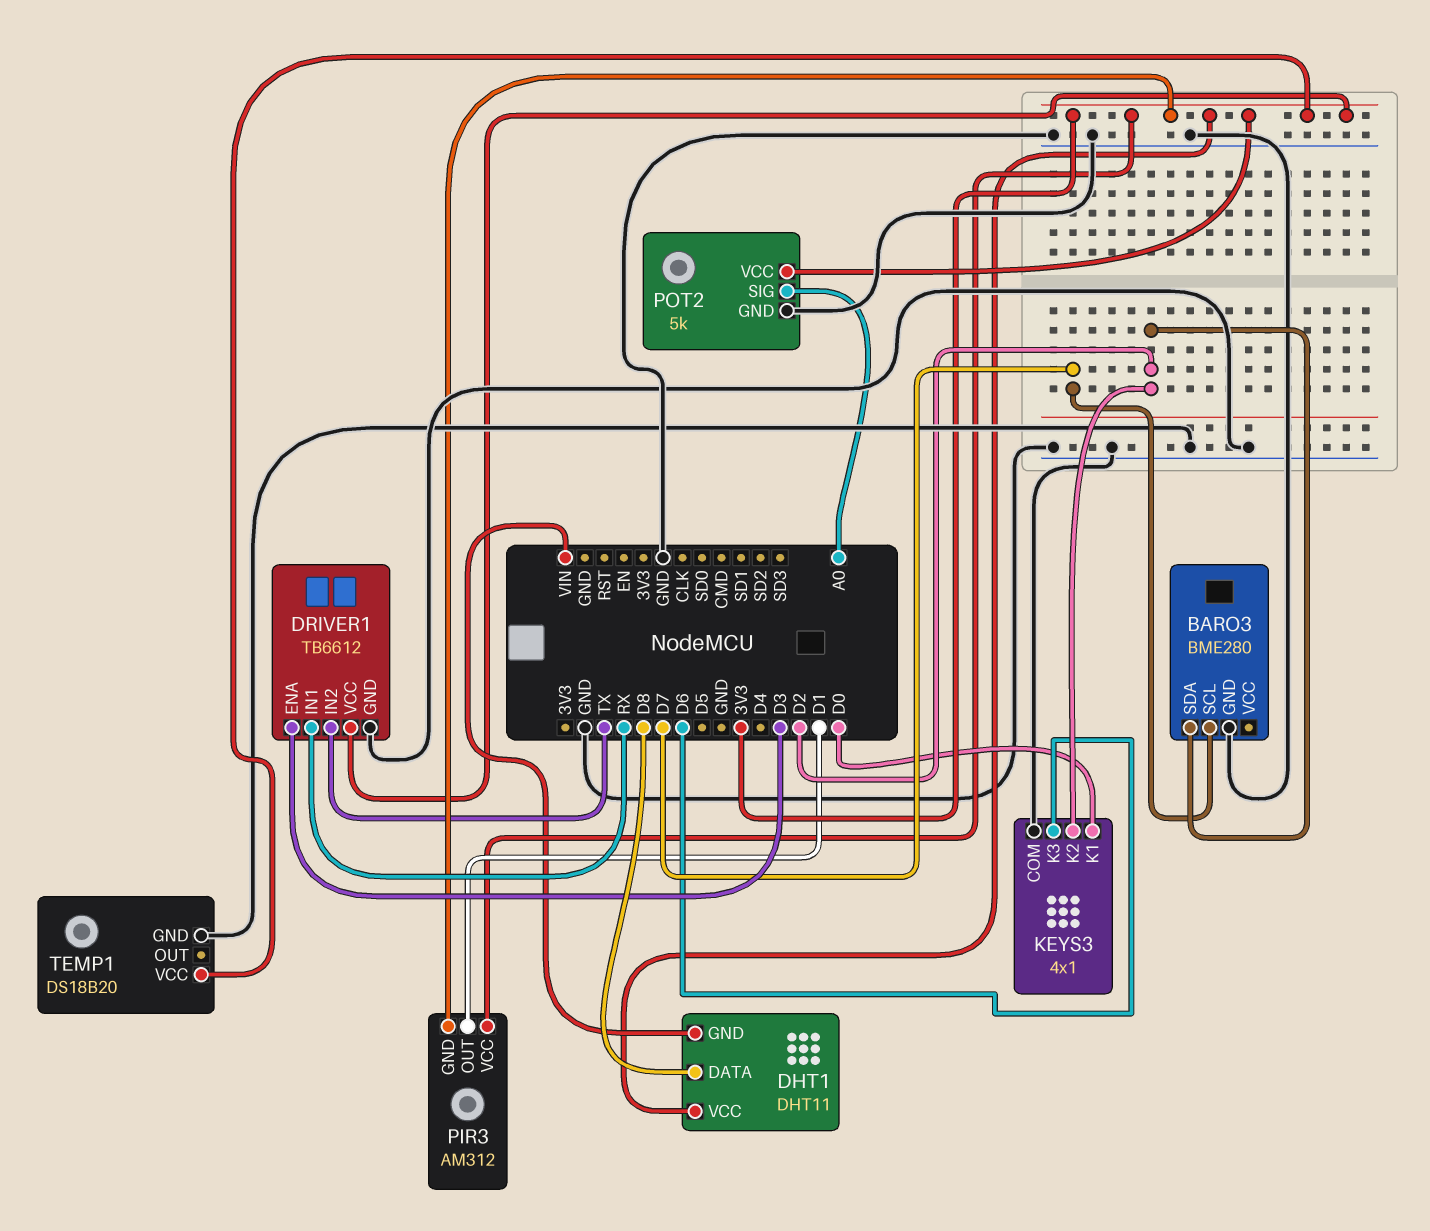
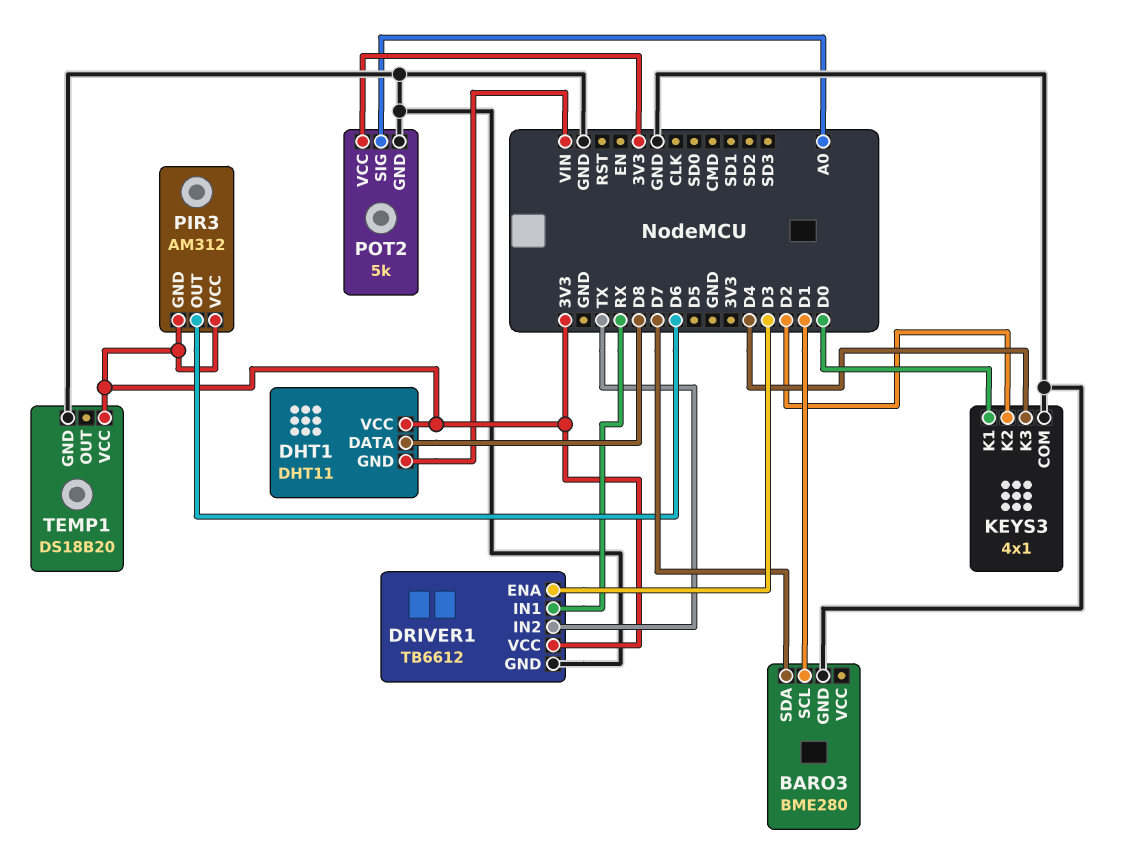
BARO3 pin SCL: D7 -> D1
BARO3 pin SDA: D2 -> D7
KEYS3 pin K3: D6 -> D4
PIR3 pin OUT: D1 -> D6

